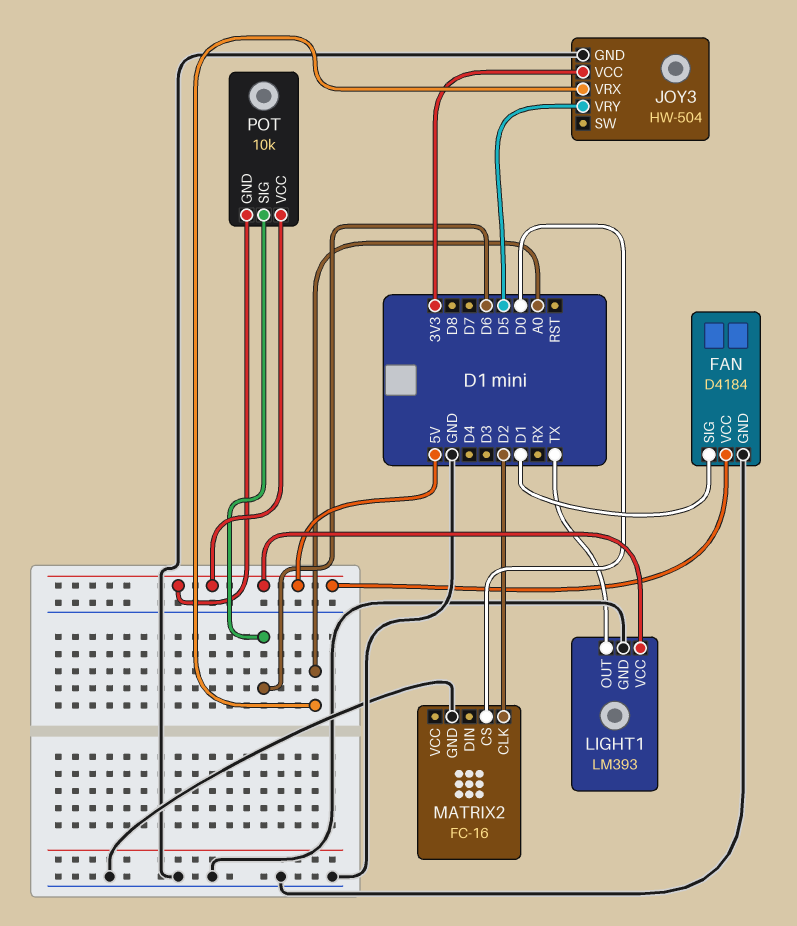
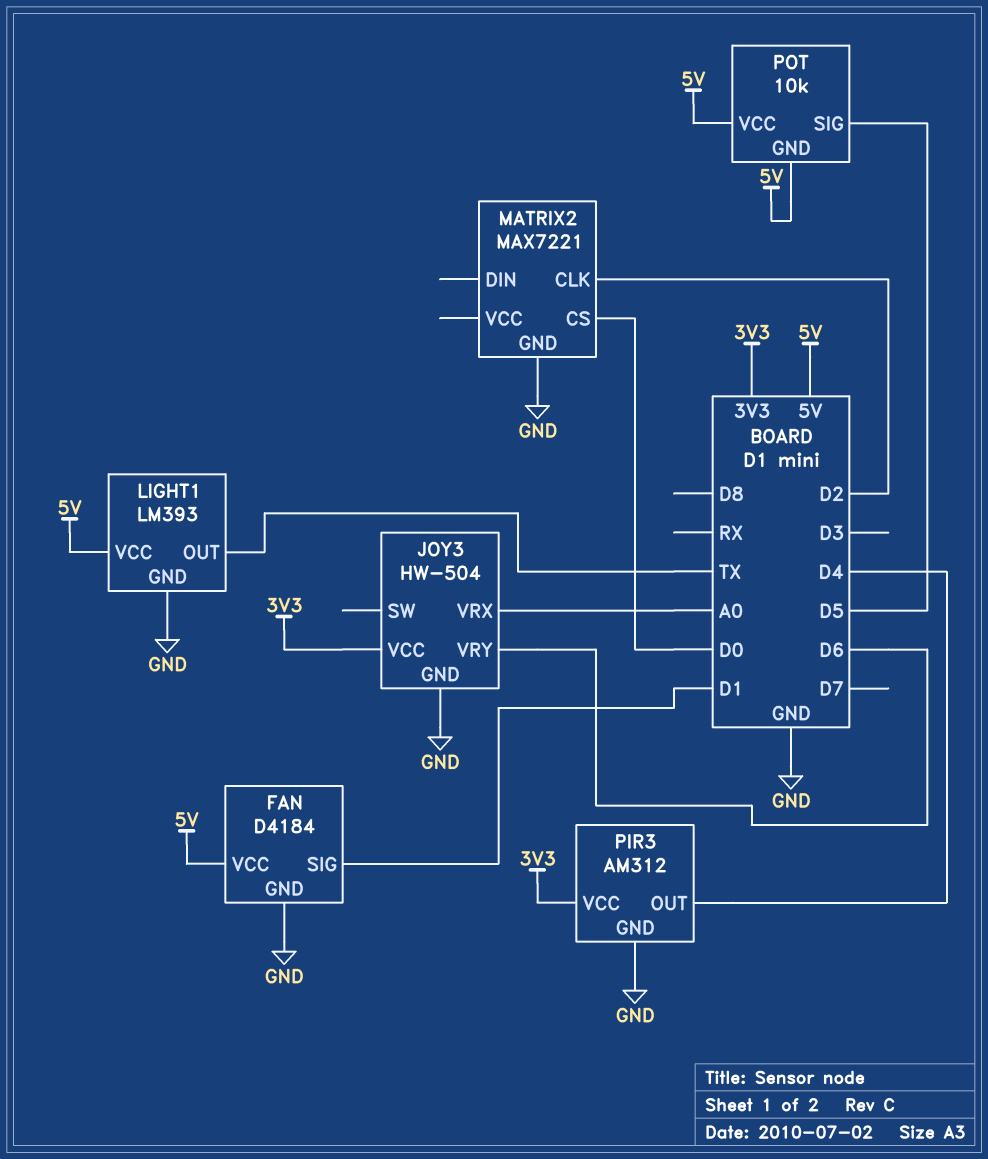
JOY3 pin VRY: D5 -> D6
MATRIX2: FC-16 -> MAX7221
PIR3: none -> AM312
PIR3 pin GND: none -> GND
PIR3 pin OUT: none -> D4
PIR3 pin VCC: none -> 3V3
POT pin SIG: D6 -> D5

